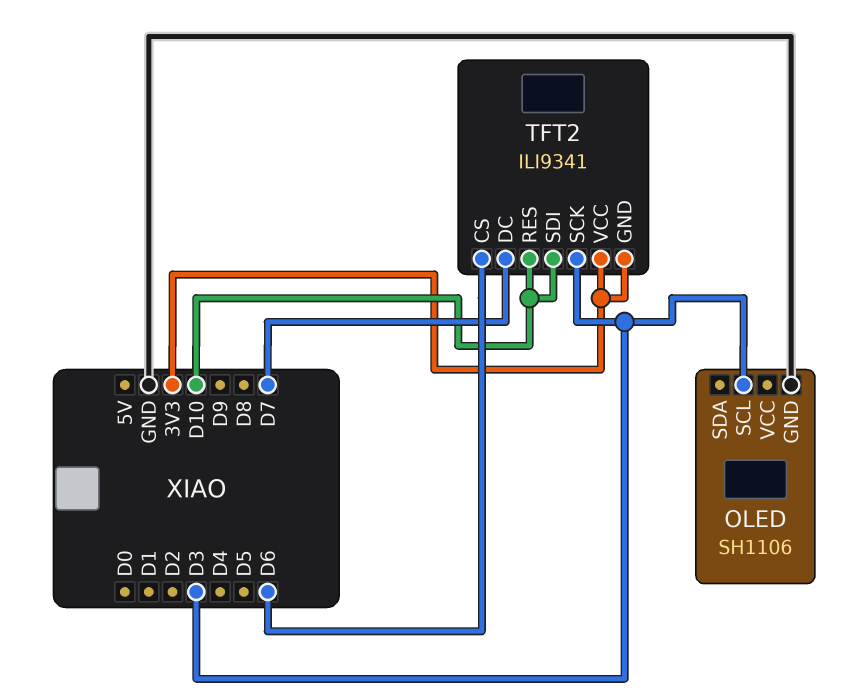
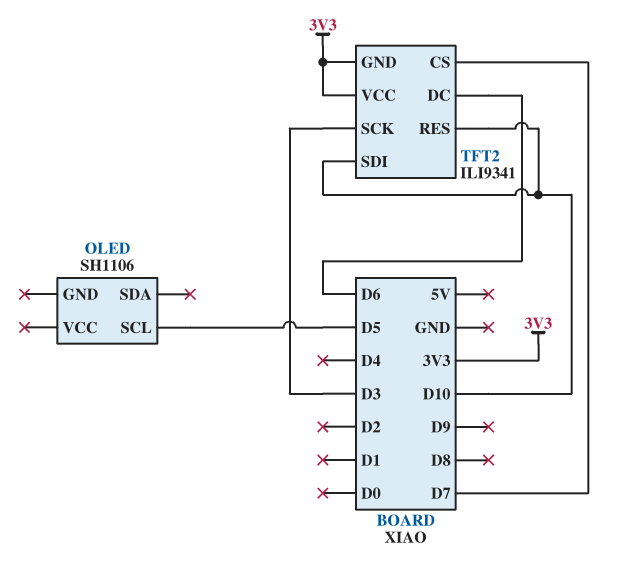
OLED pin GND: GND -> none
OLED pin SCL: D3 -> D5
TFT2 pin CS: D6 -> D7
TFT2 pin DC: D7 -> D6

